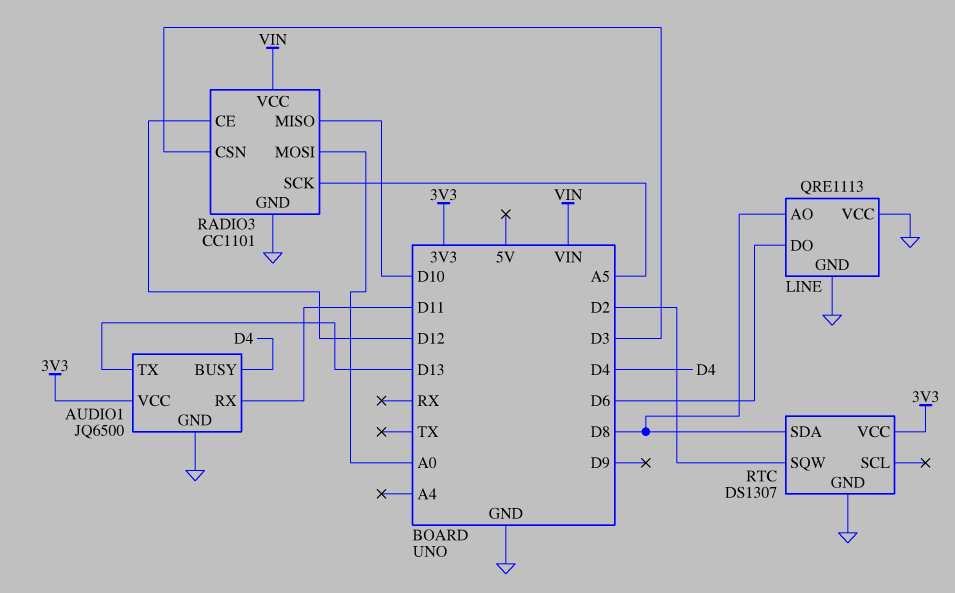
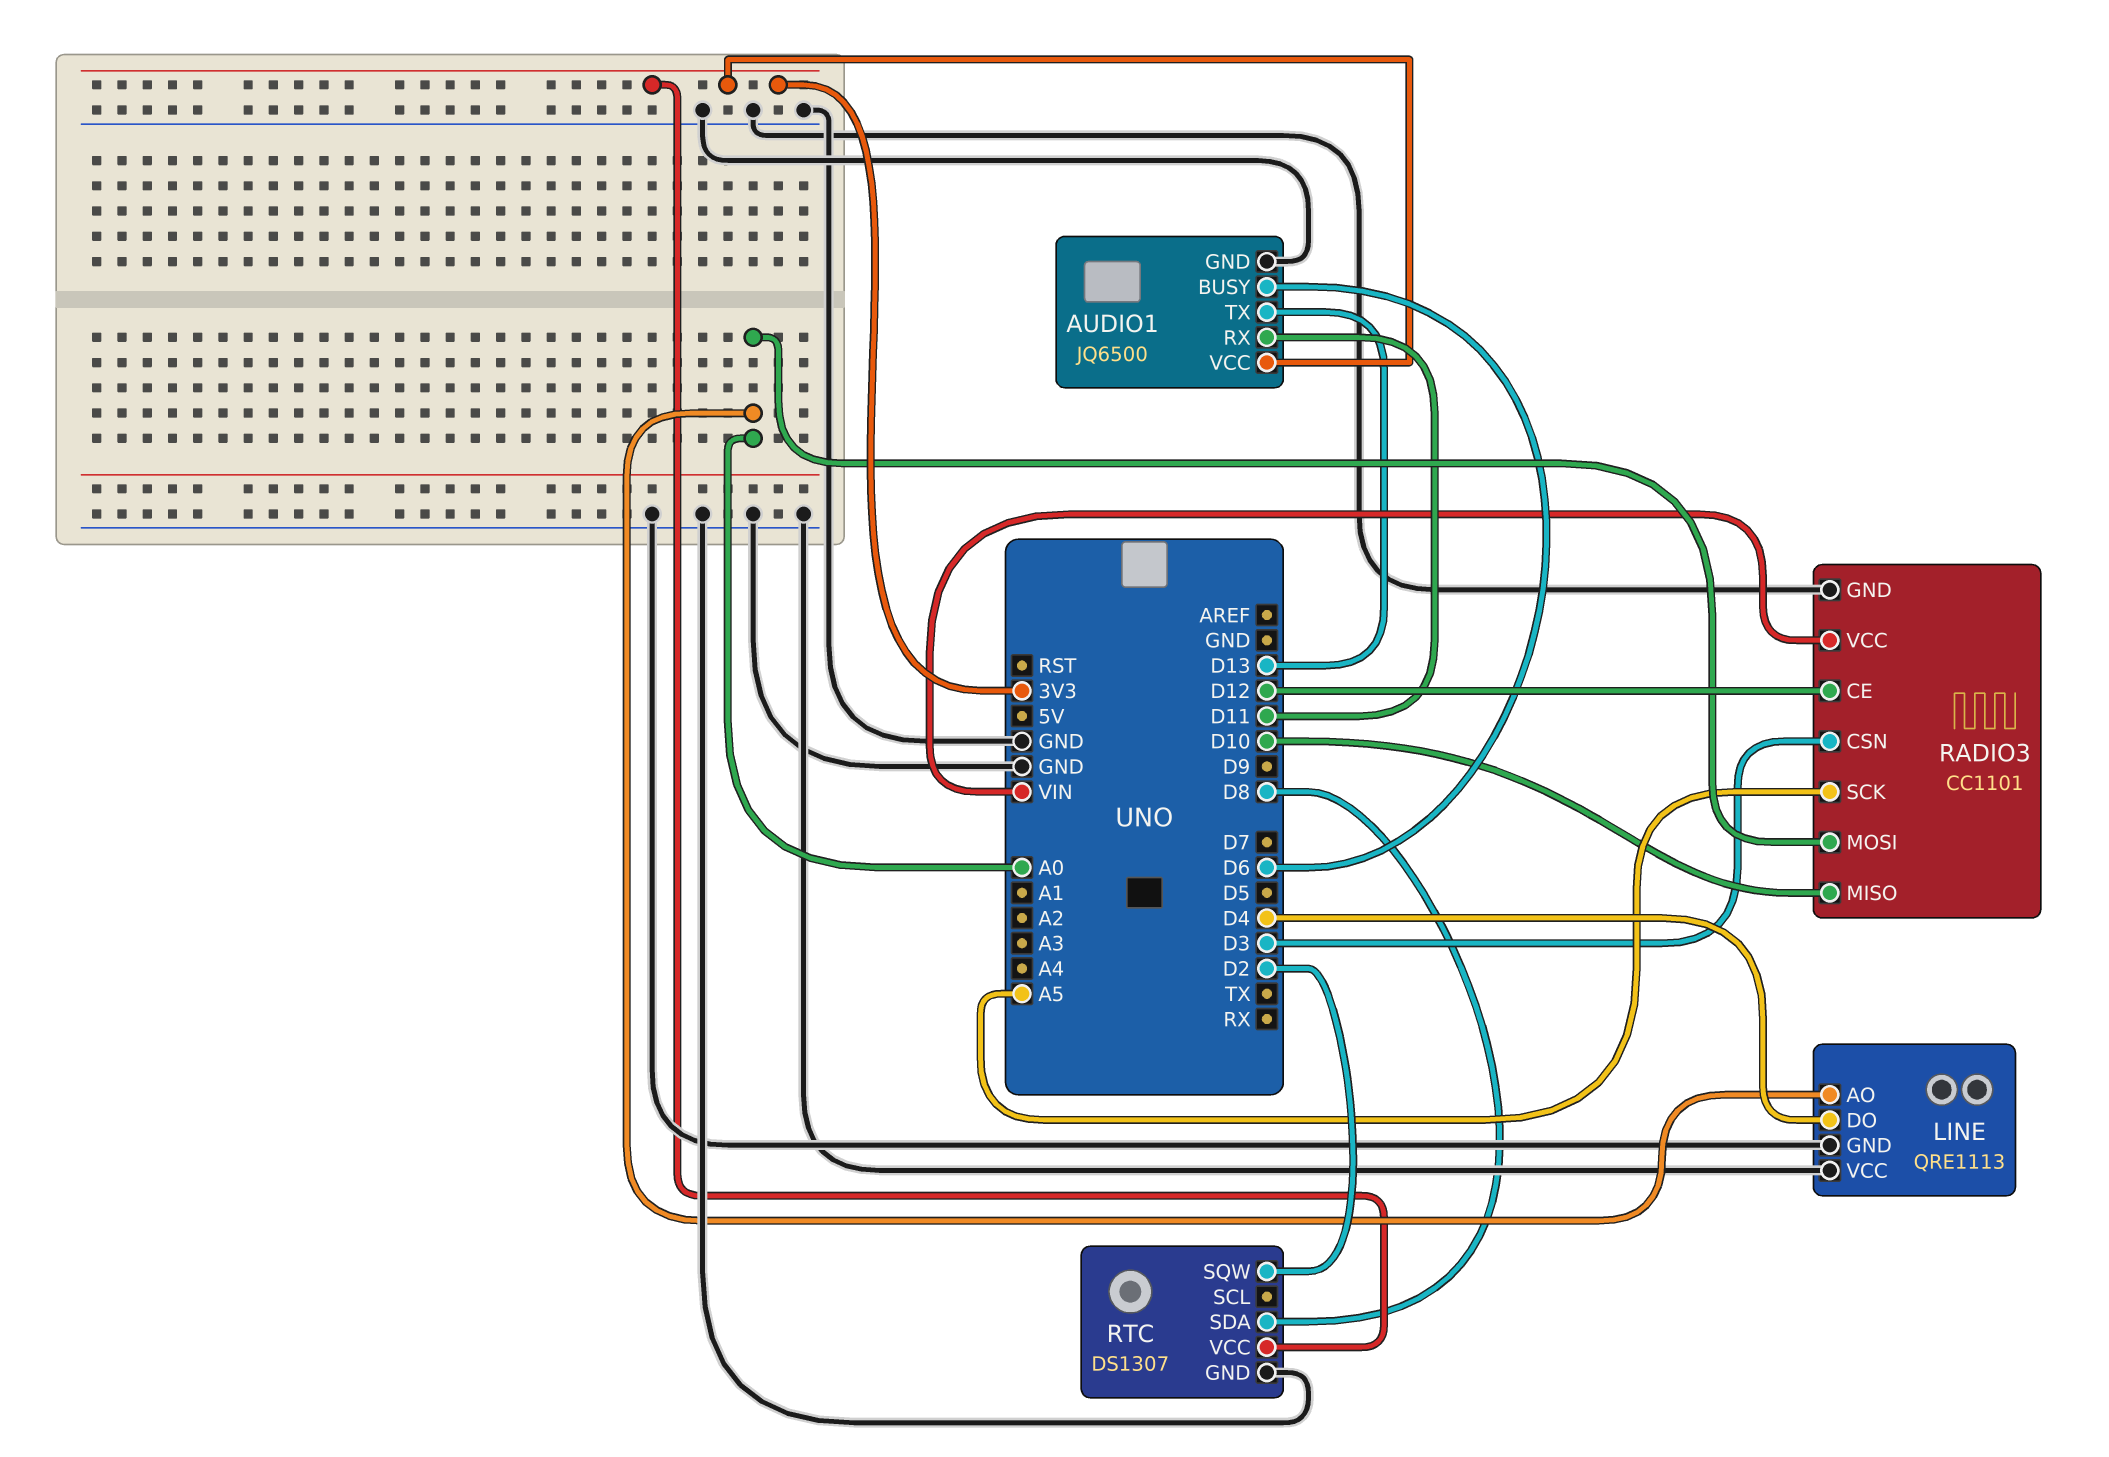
AUDIO1 pin BUSY: D4 -> D6
LINE pin AO: D8 -> A0
LINE pin DO: D6 -> D4

